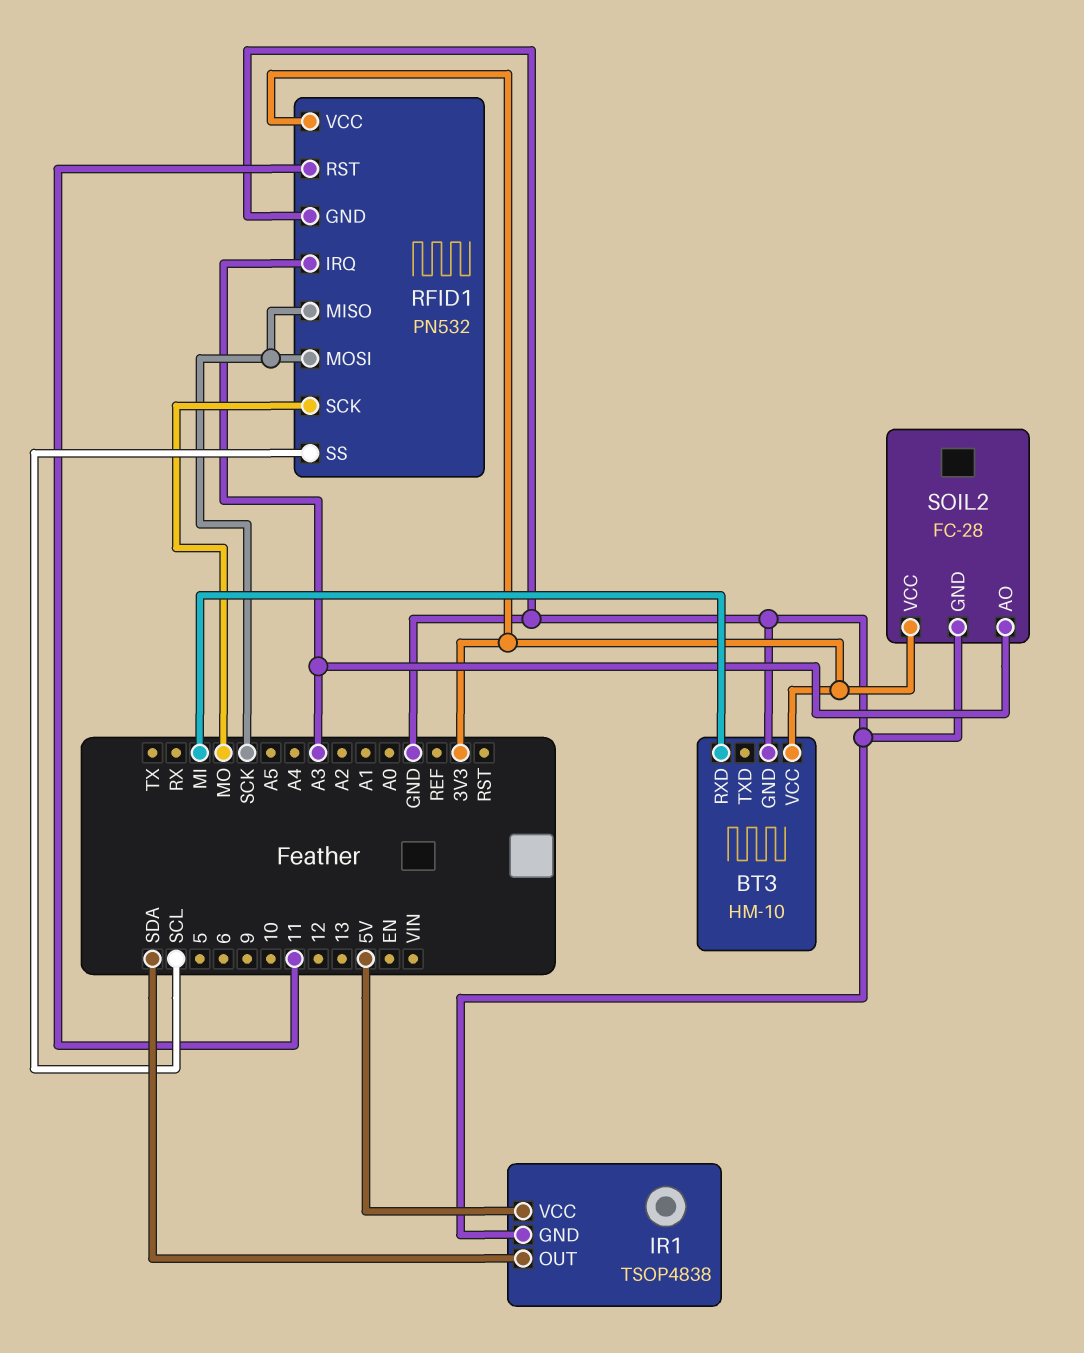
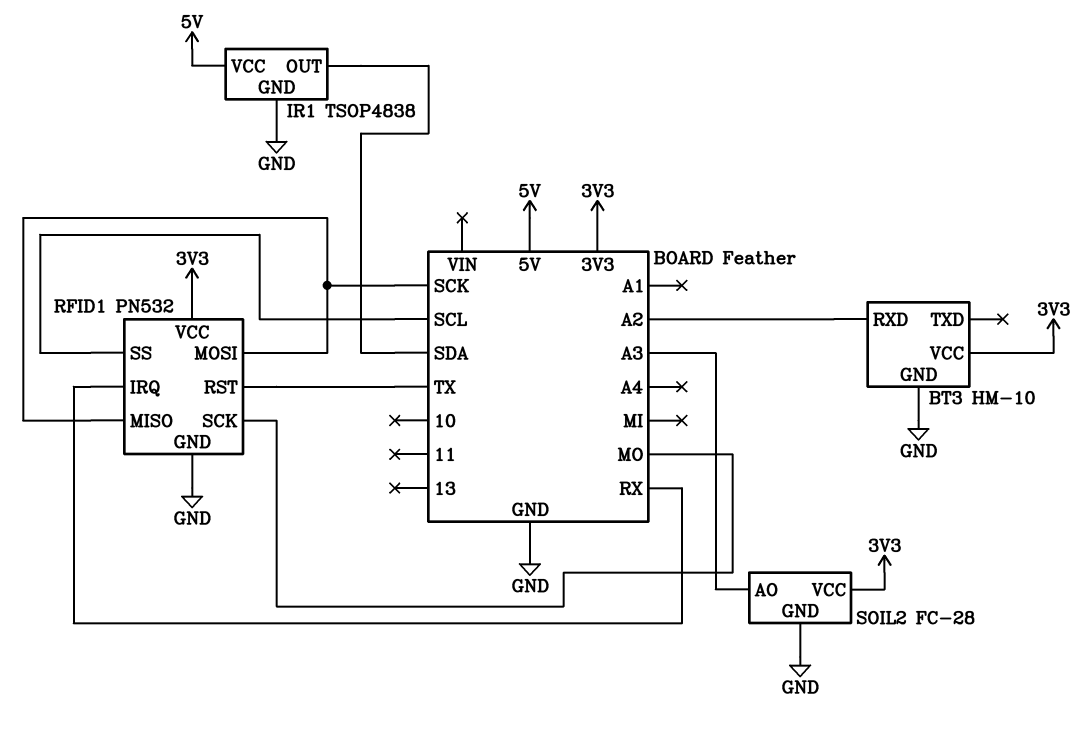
BT3 pin RXD: MI -> A2
RFID1 pin IRQ: A3 -> RX
RFID1 pin RST: 11 -> TX

